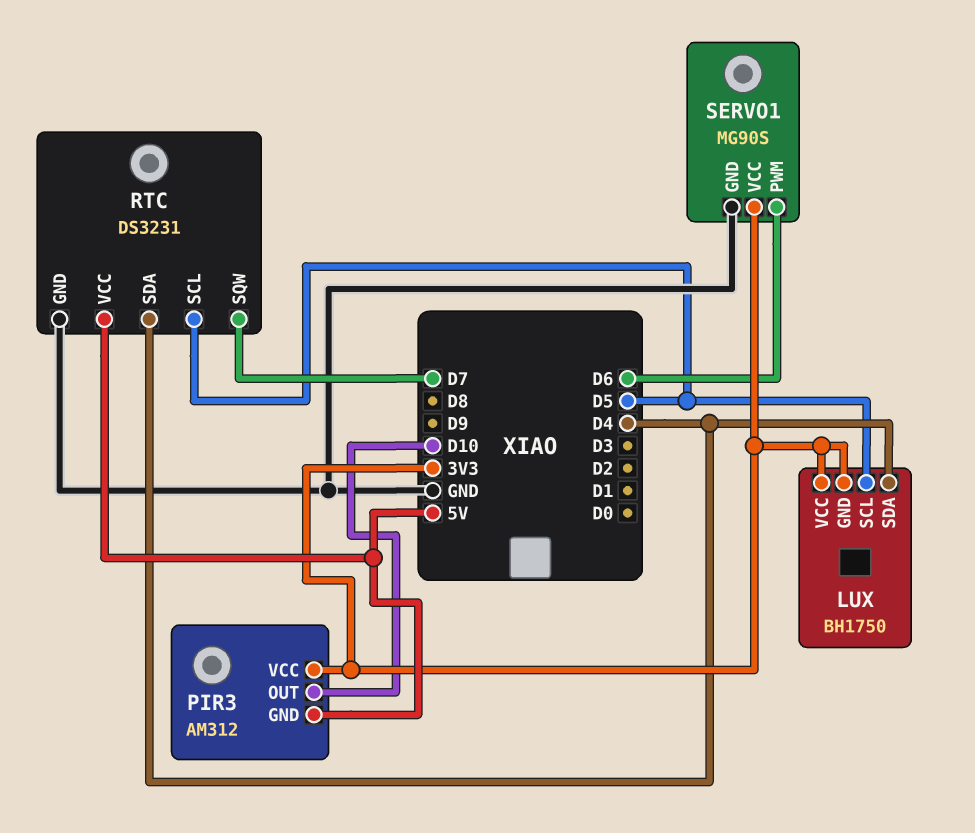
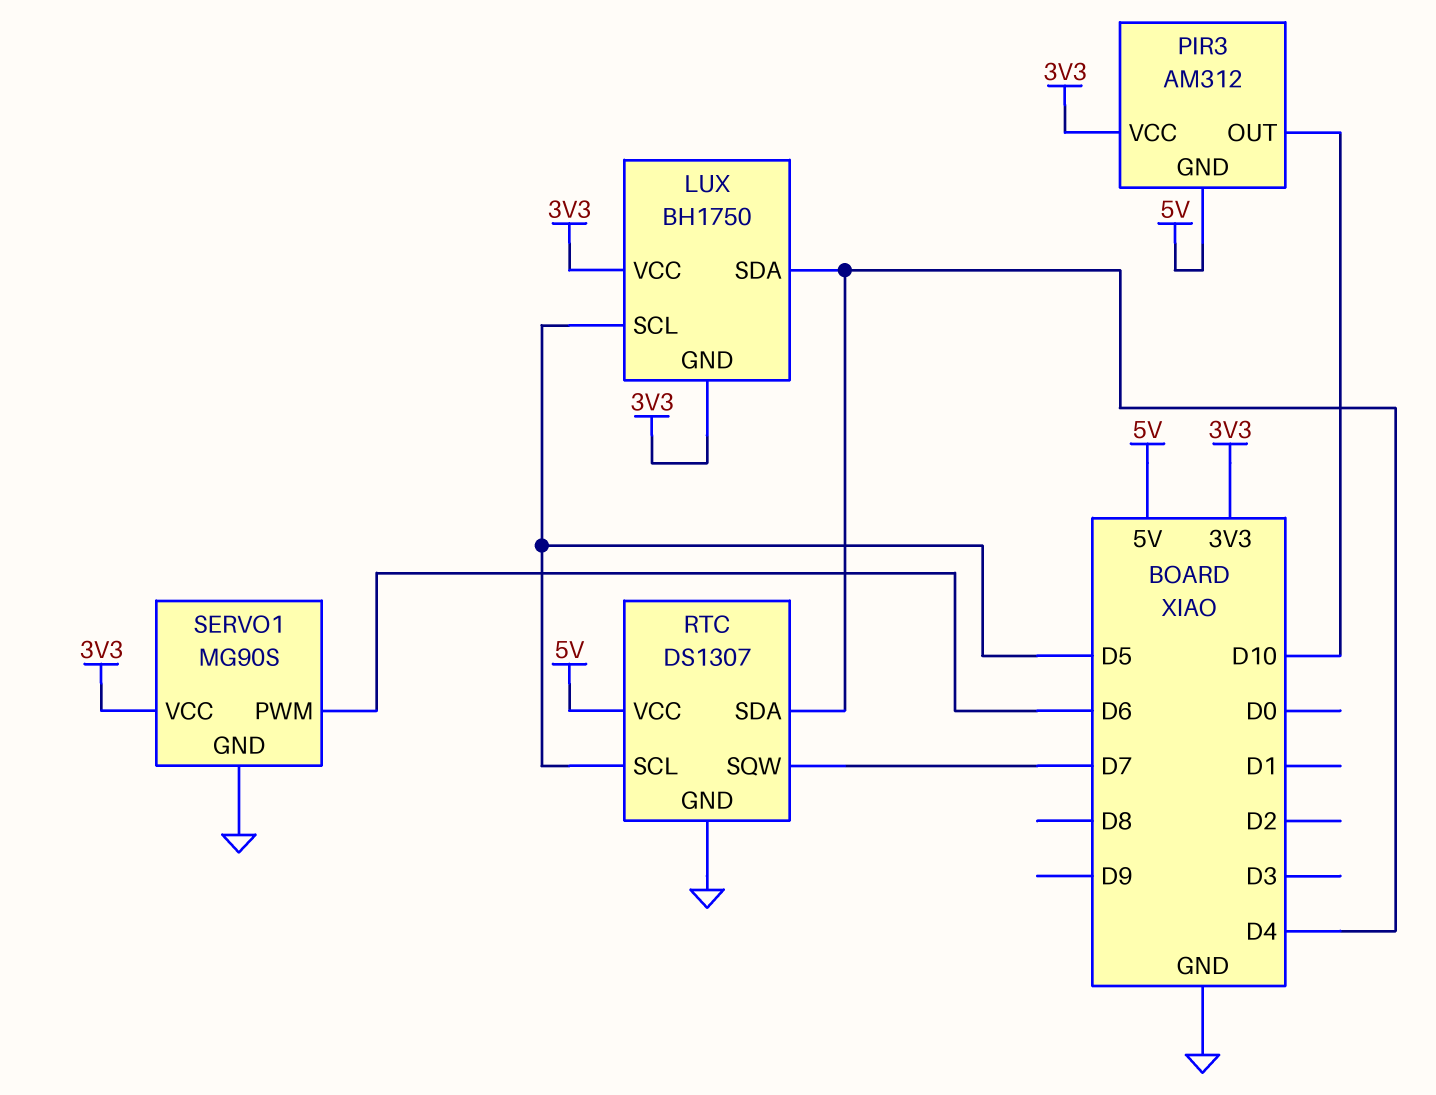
RTC: DS3231 -> DS1307

